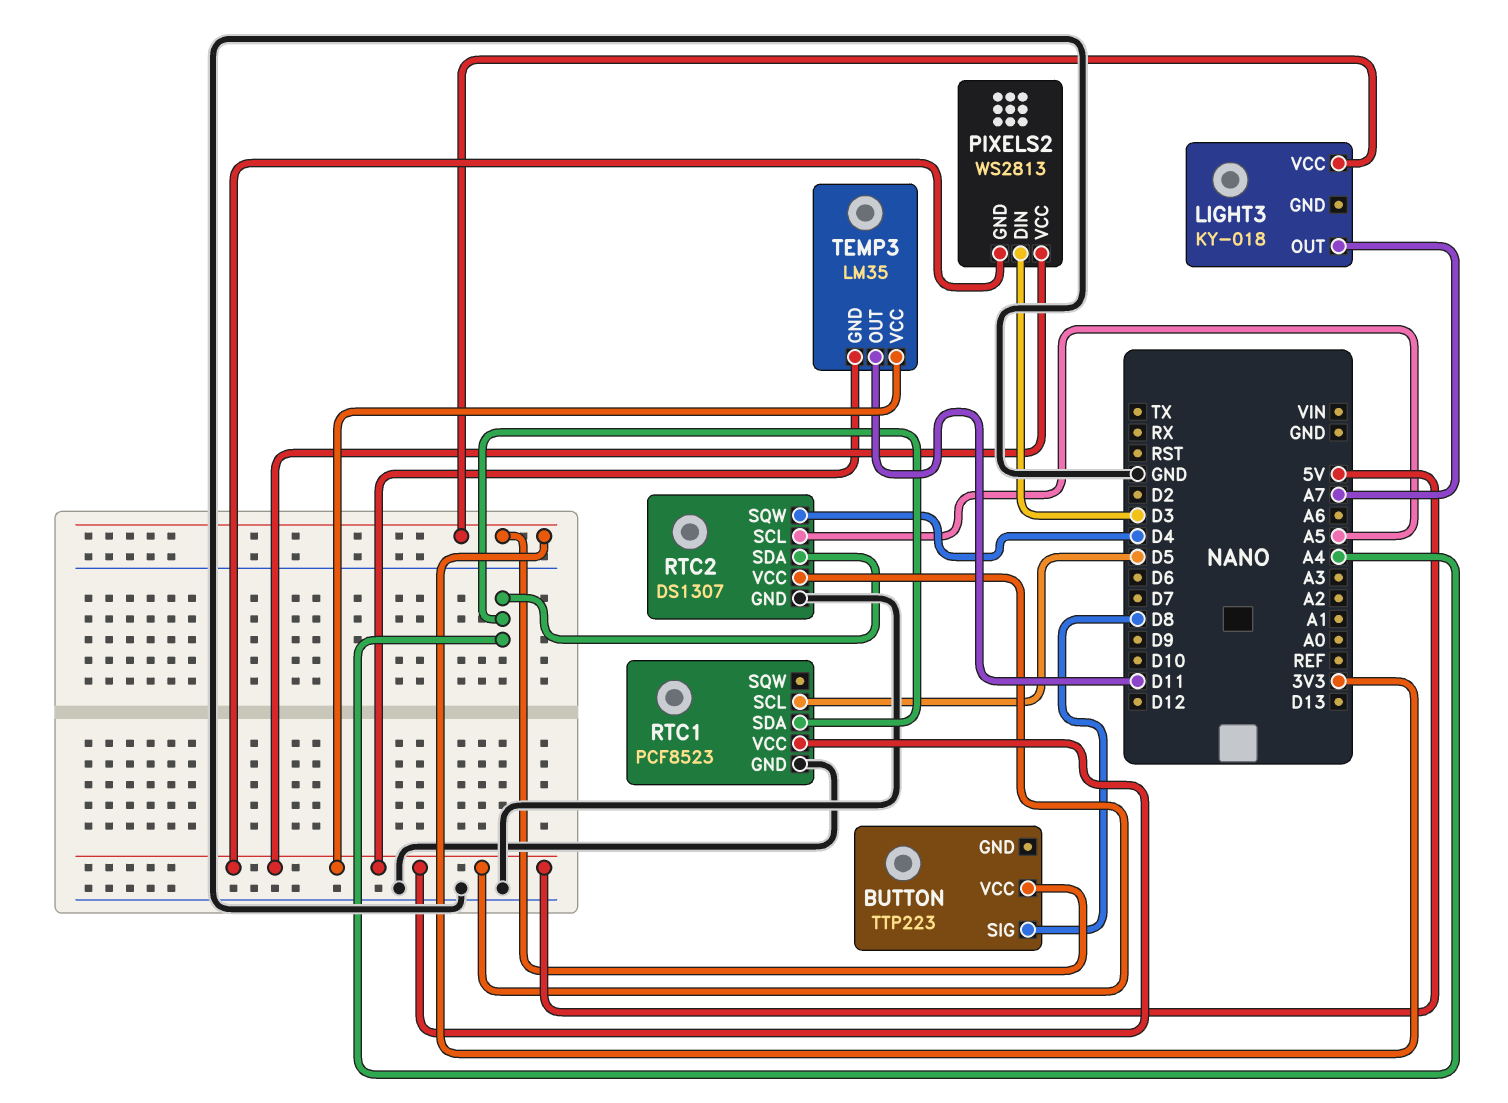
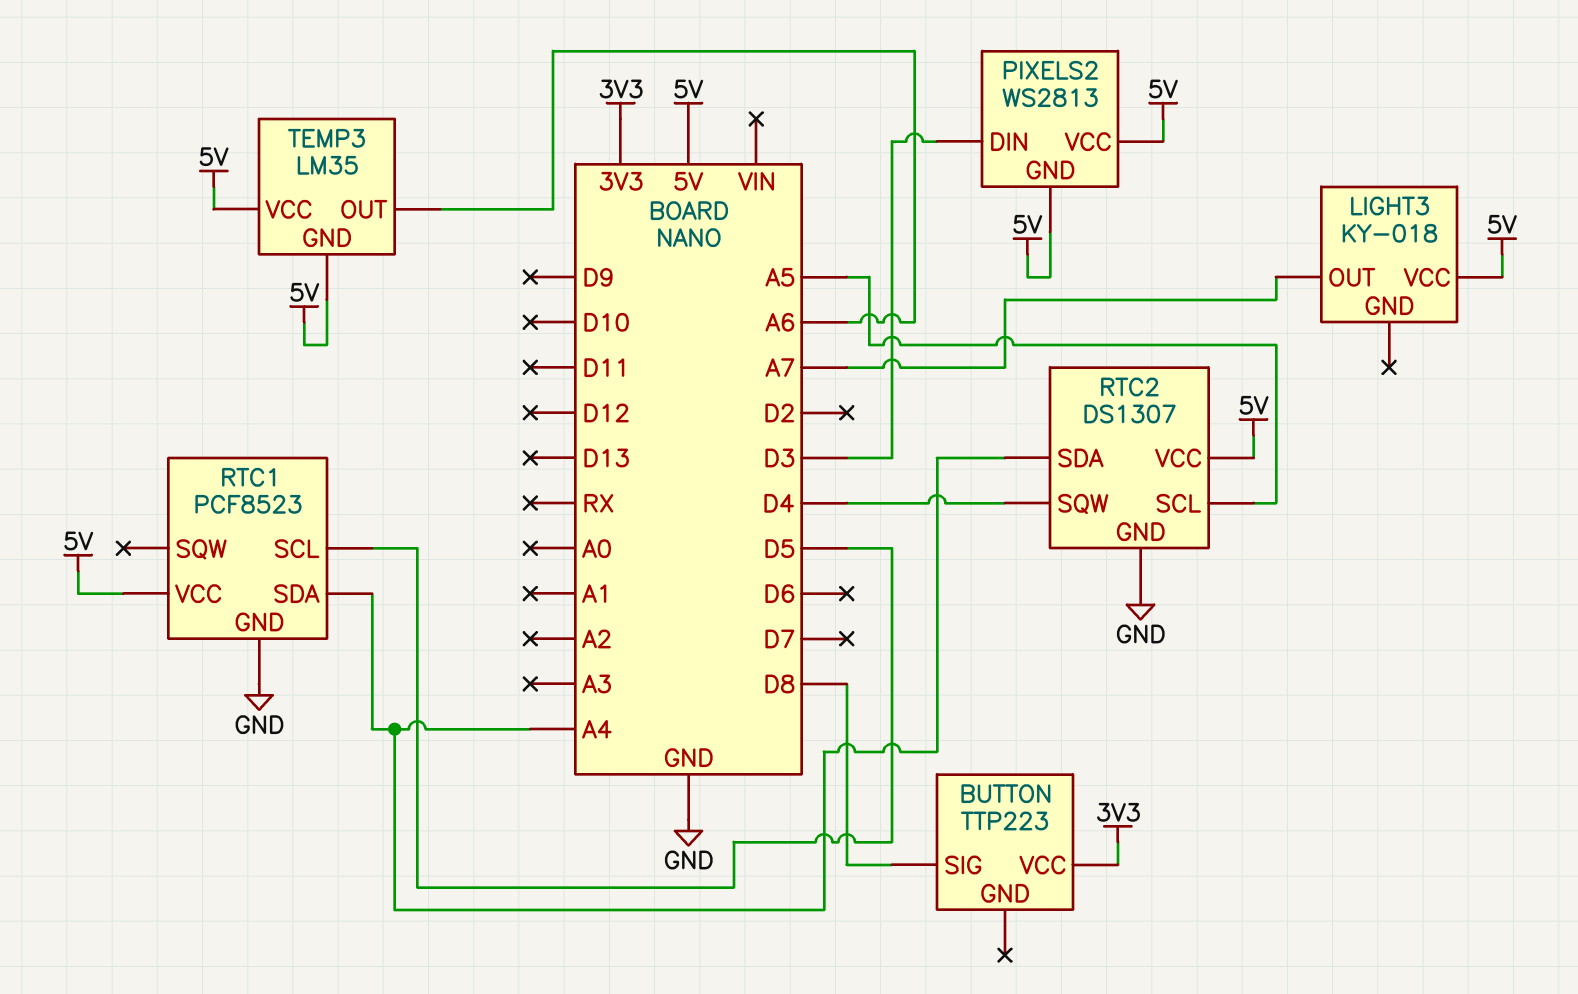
LIGHT3 pin VCC: 3V3 -> 5V
TEMP3 pin OUT: D11 -> A6

